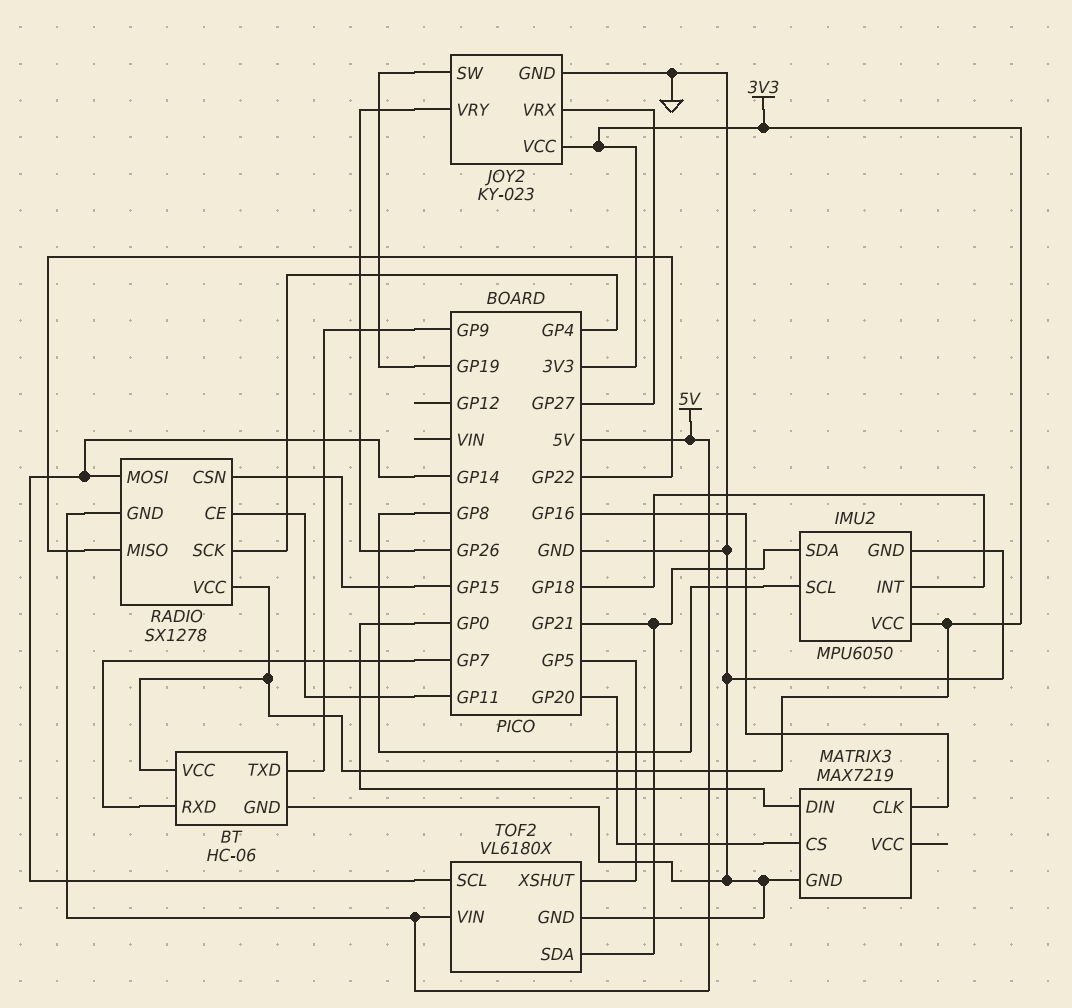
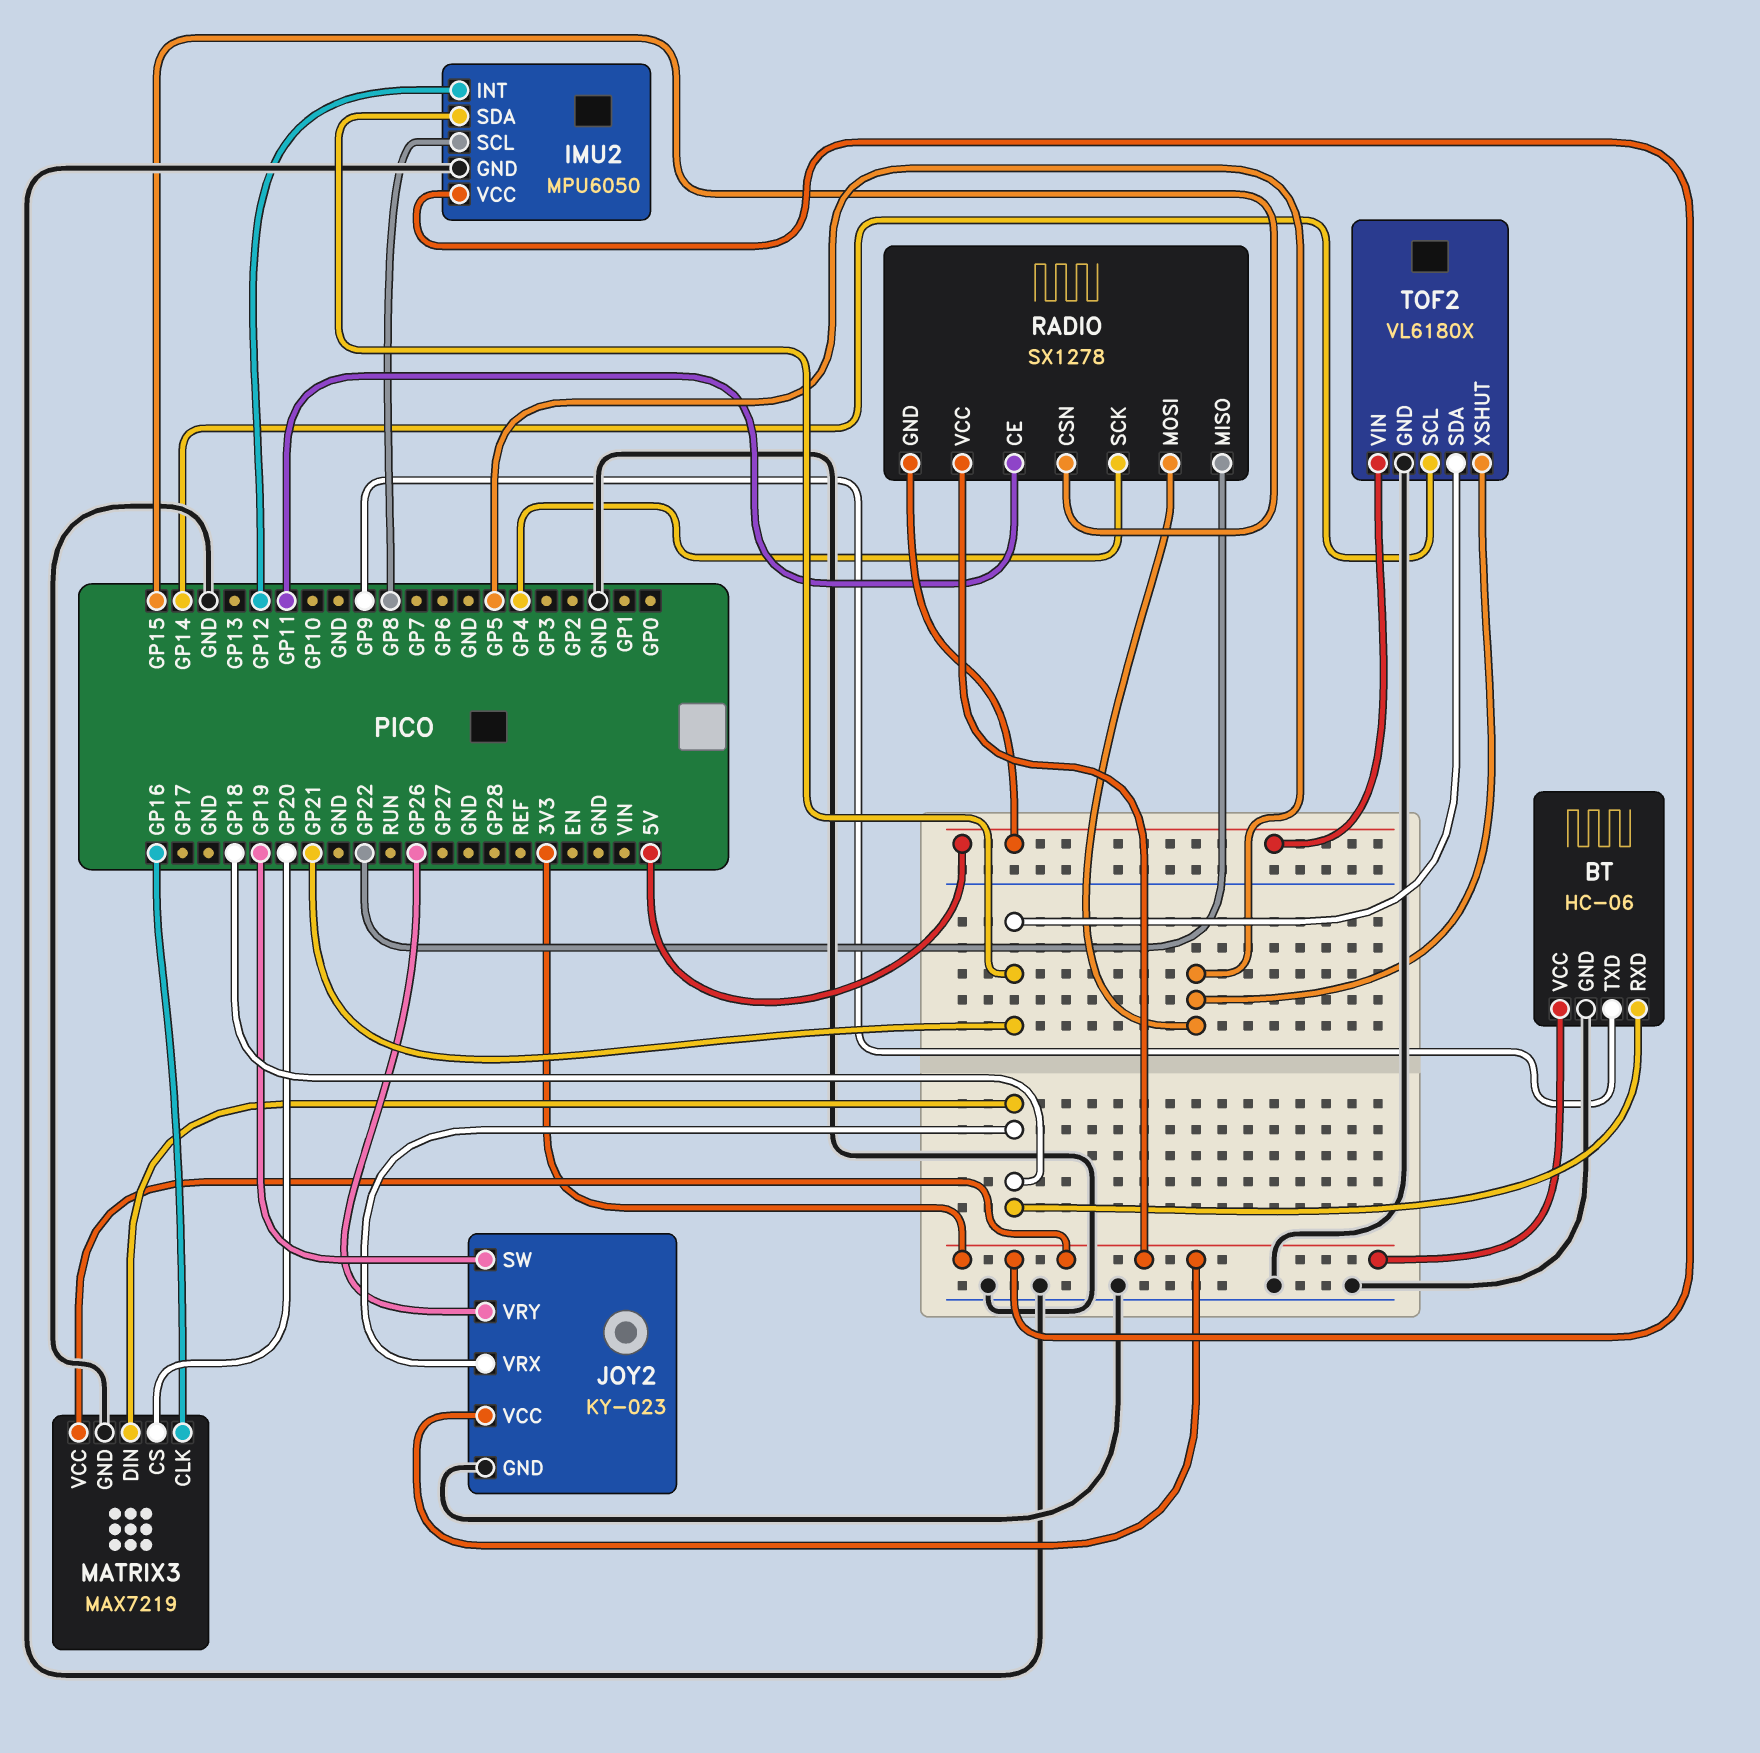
BT pin RXD: GP7 -> GP18
IMU2 pin INT: GP18 -> GP12
JOY2 pin VRX: GP27 -> GP18
MATRIX3 pin DIN: GP0 -> GP18
MATRIX3 pin VCC: none -> 3V3
RADIO pin MOSI: GP14 -> GP5

